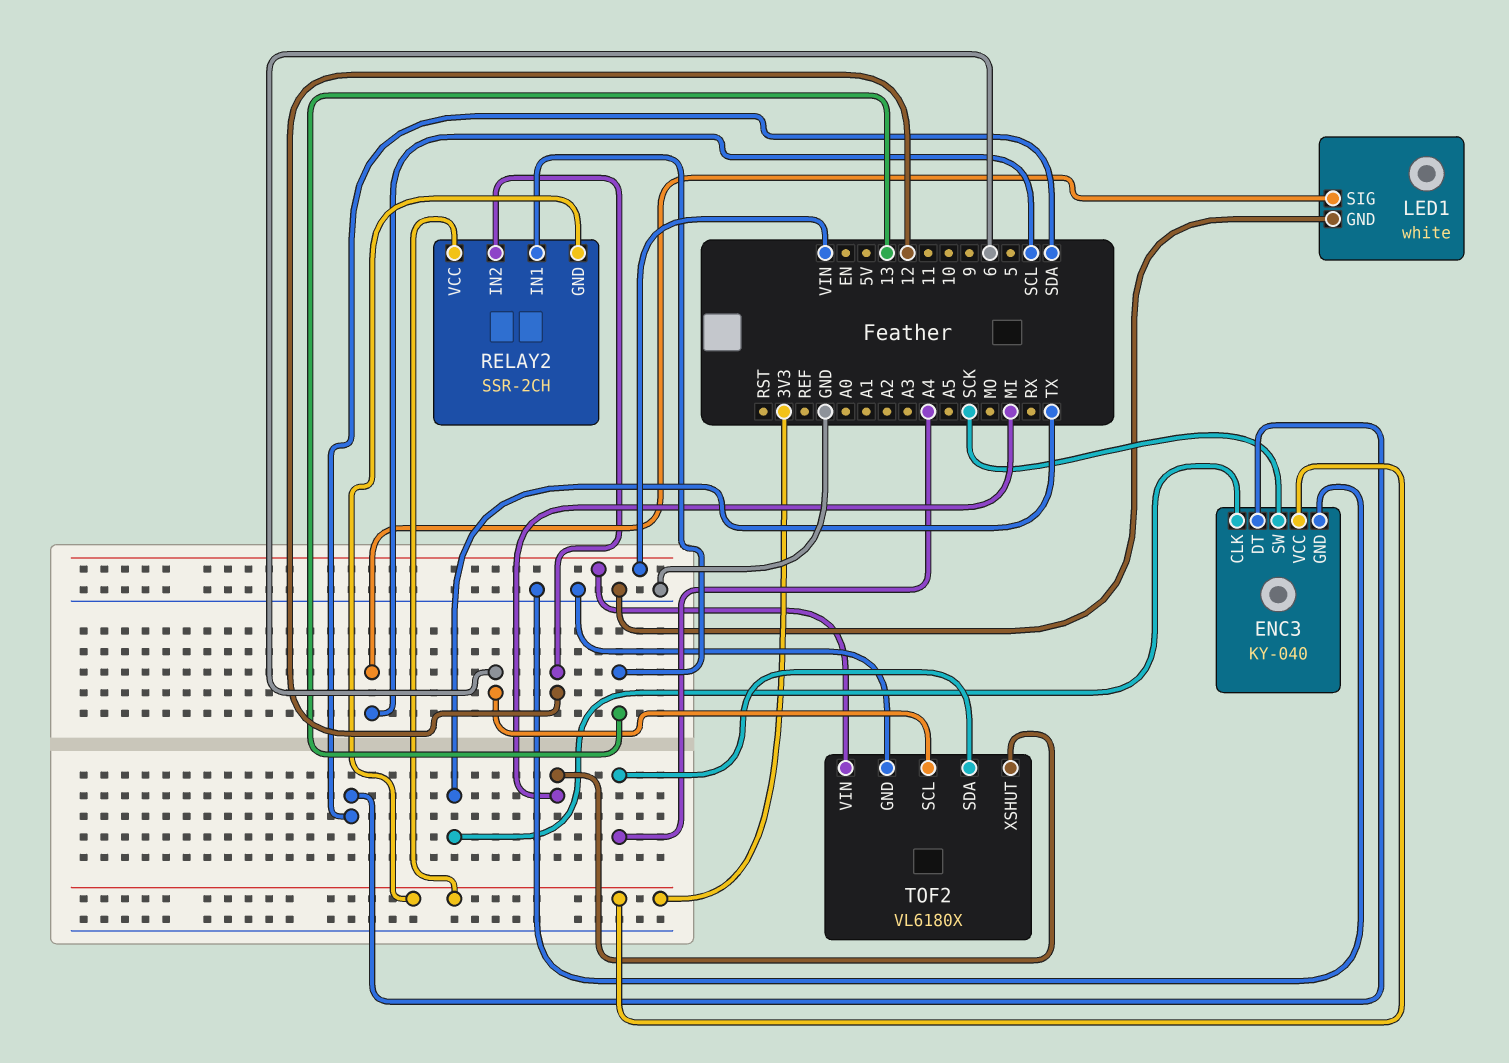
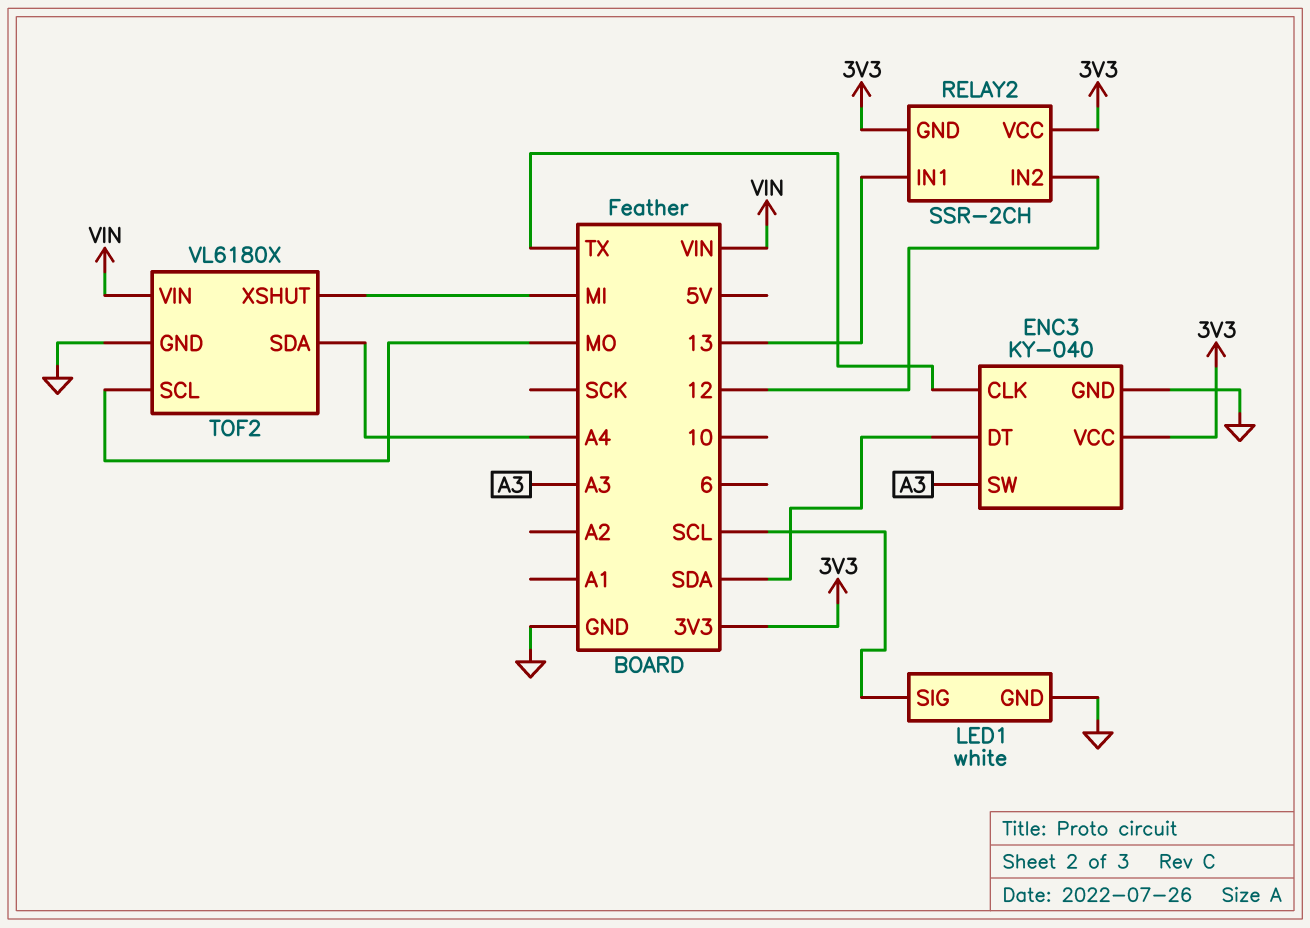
ENC3 pin SW: SCK -> A3
TOF2 pin SCL: 6 -> MO

